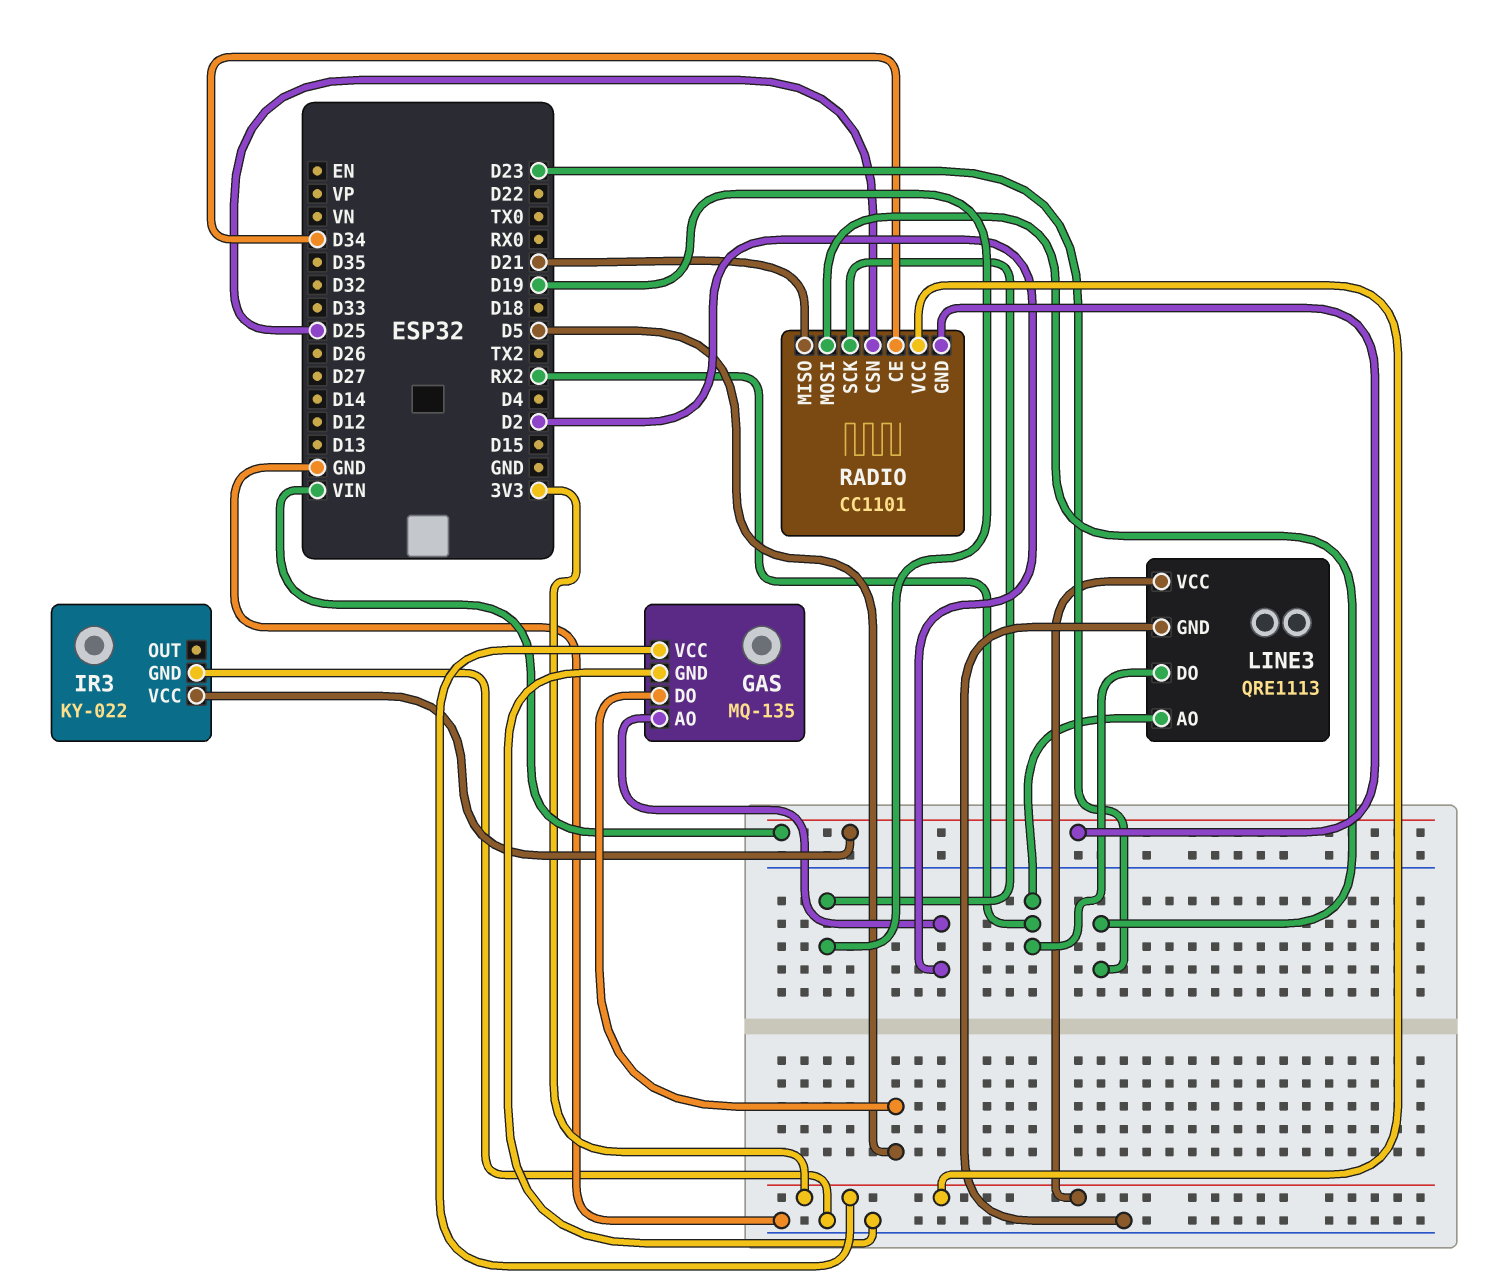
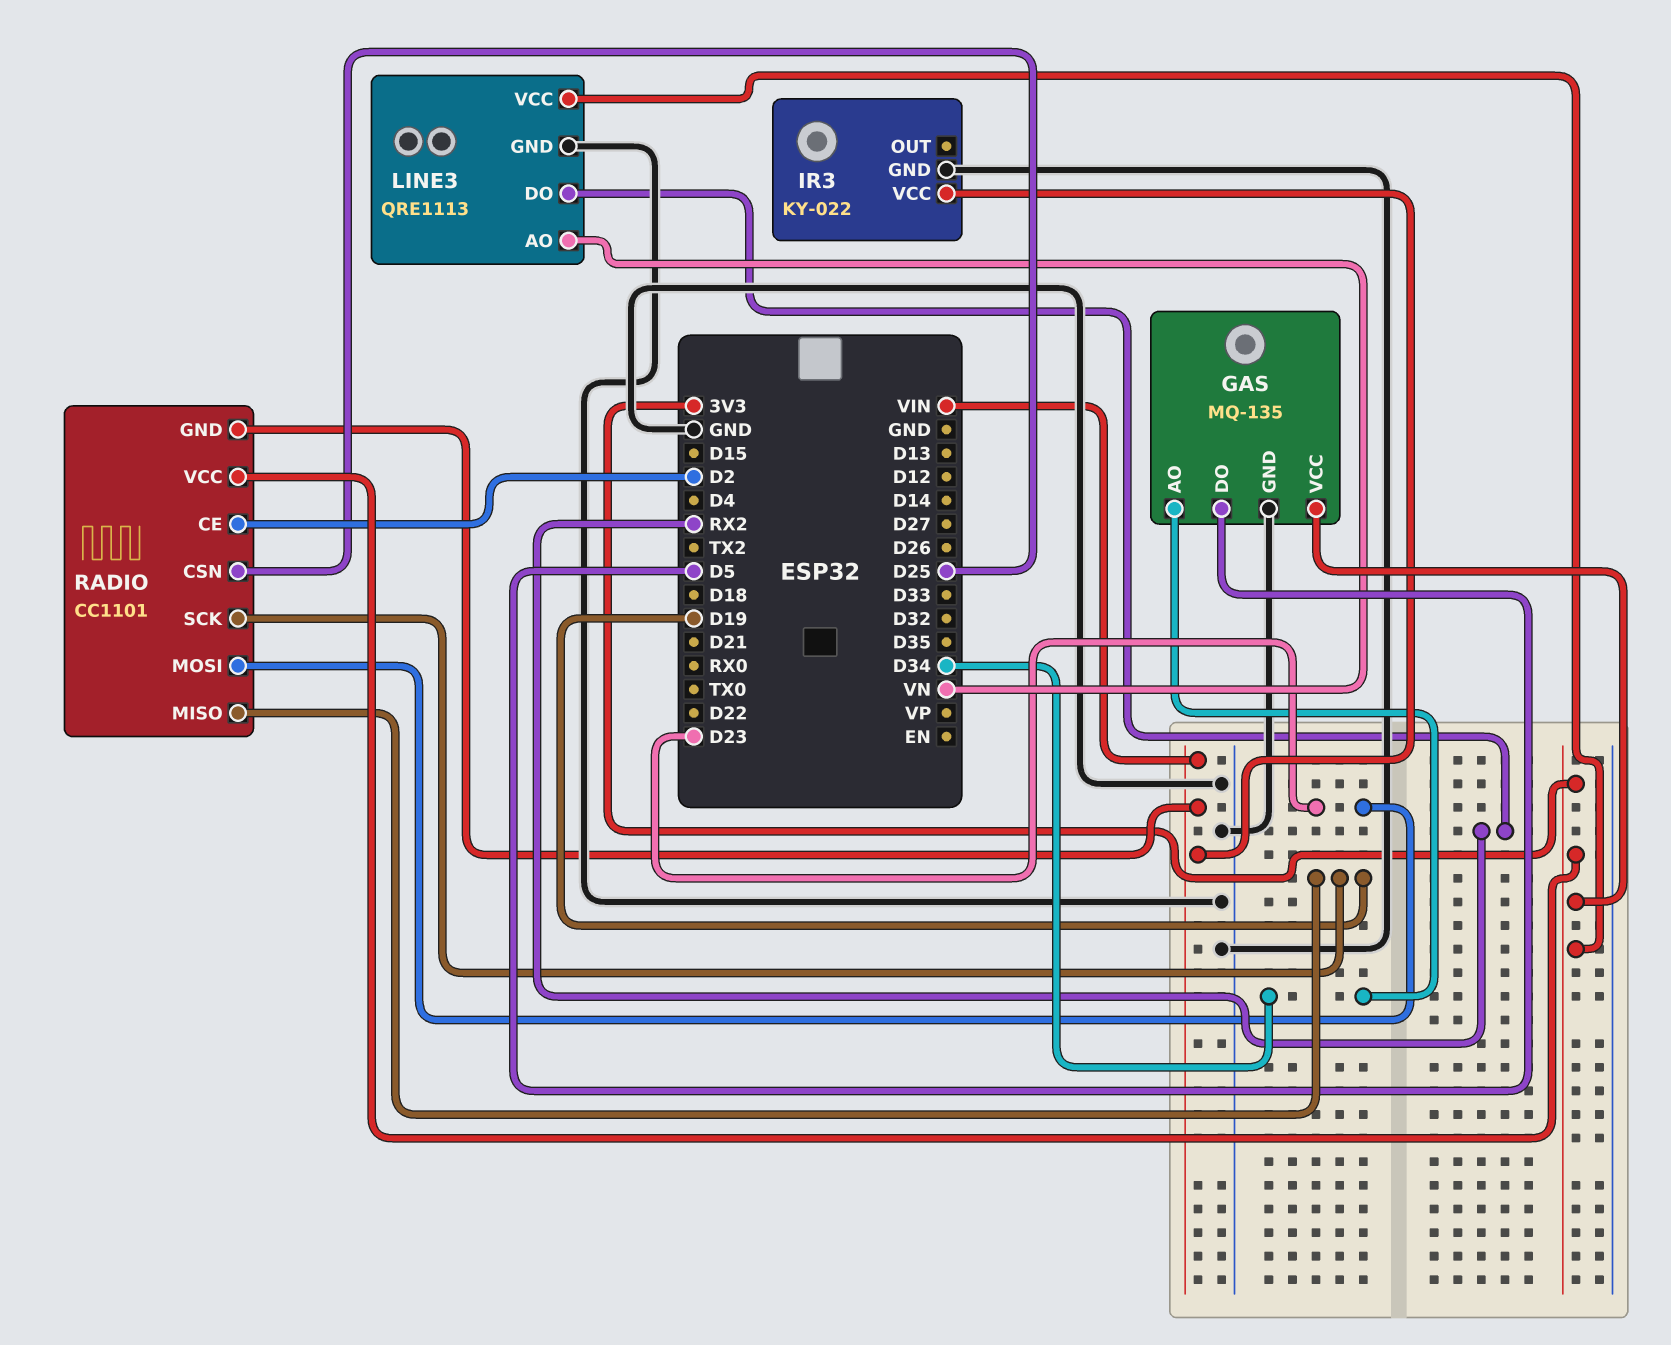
GAS pin AO: D2 -> D34
LINE3 pin AO: RX2 -> VN
RADIO pin CE: D34 -> D2
RADIO pin MISO: D21 -> D19

